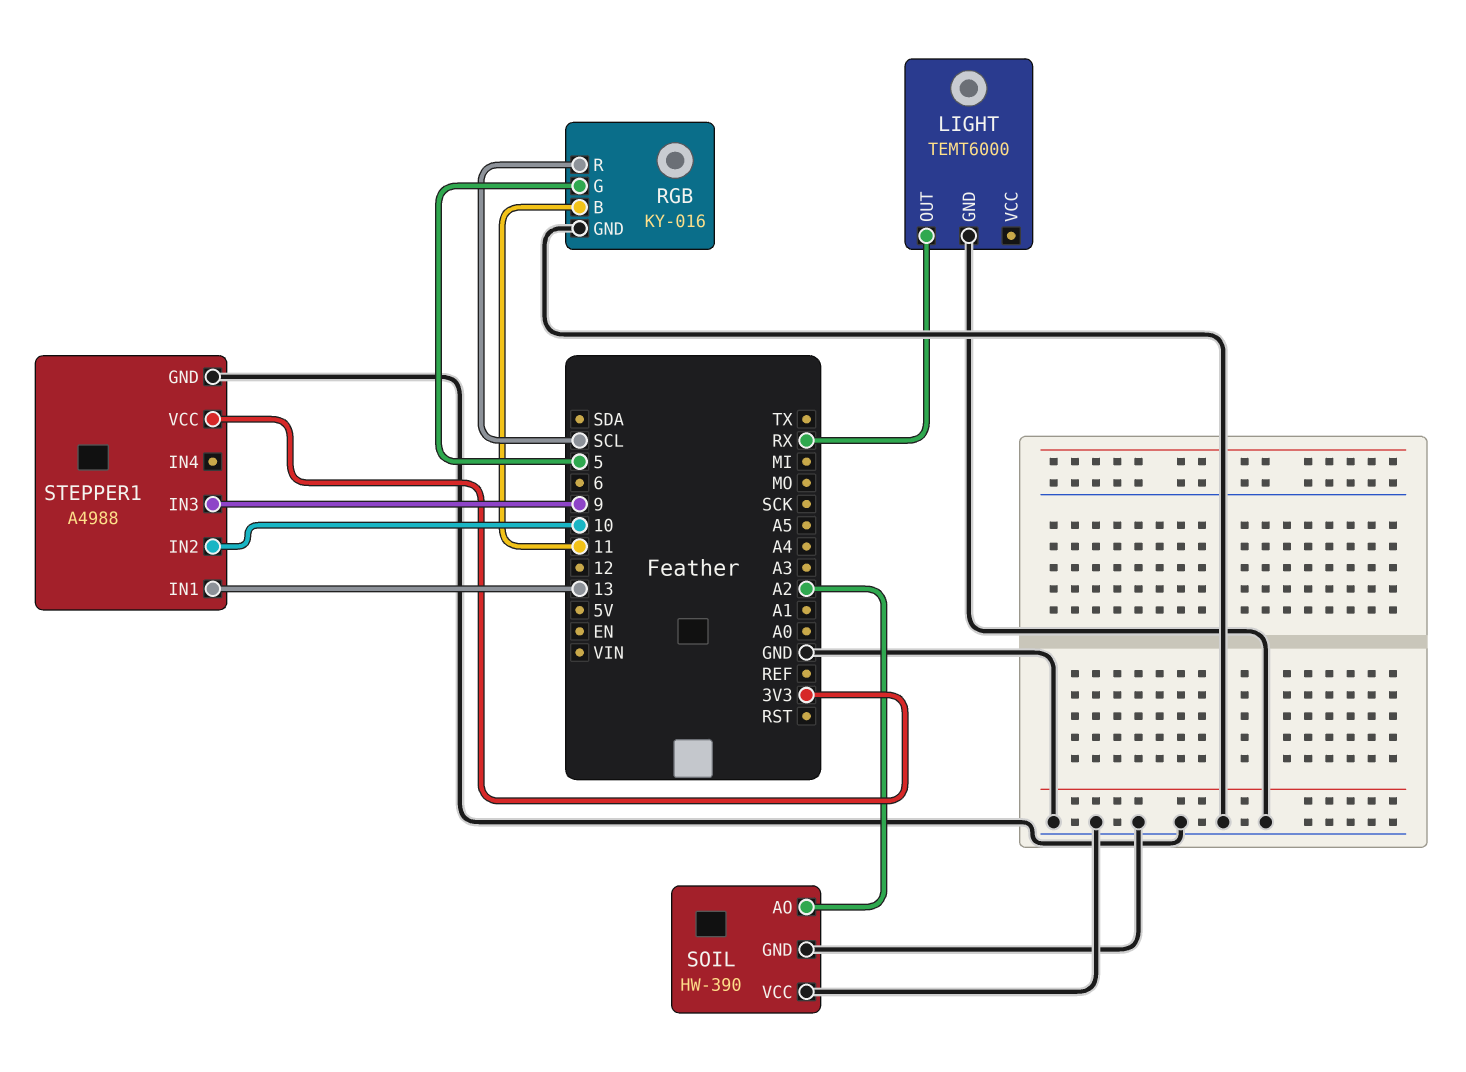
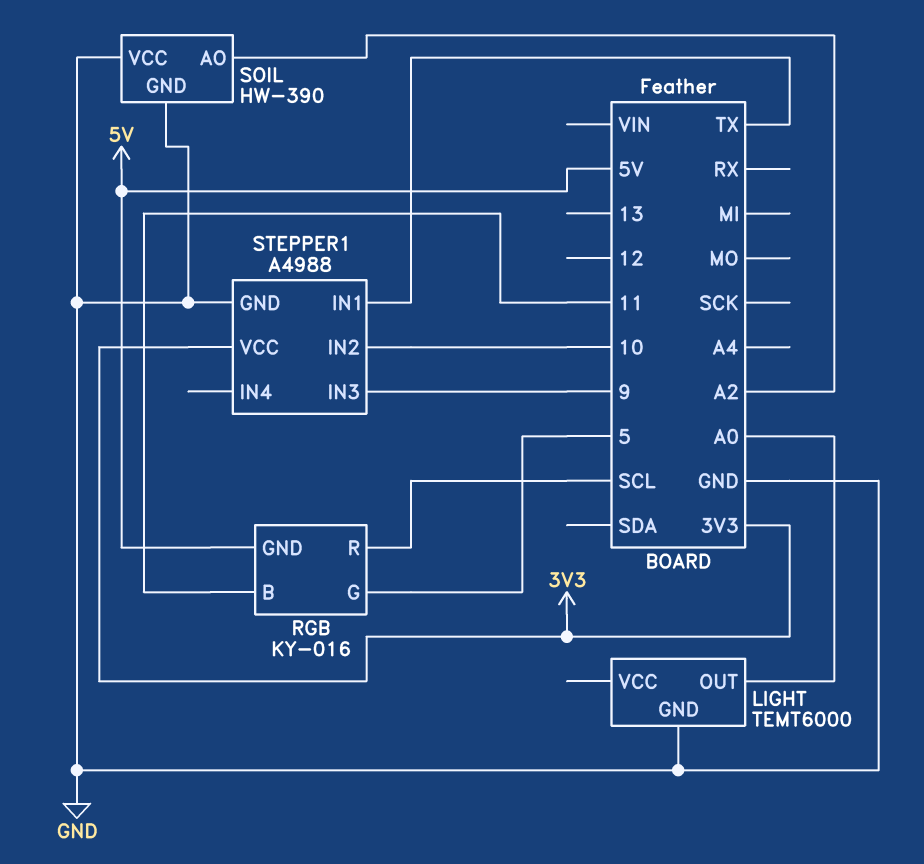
LIGHT pin OUT: RX -> A0
RGB pin GND: GND -> 5V
STEPPER1 pin IN1: 13 -> TX

